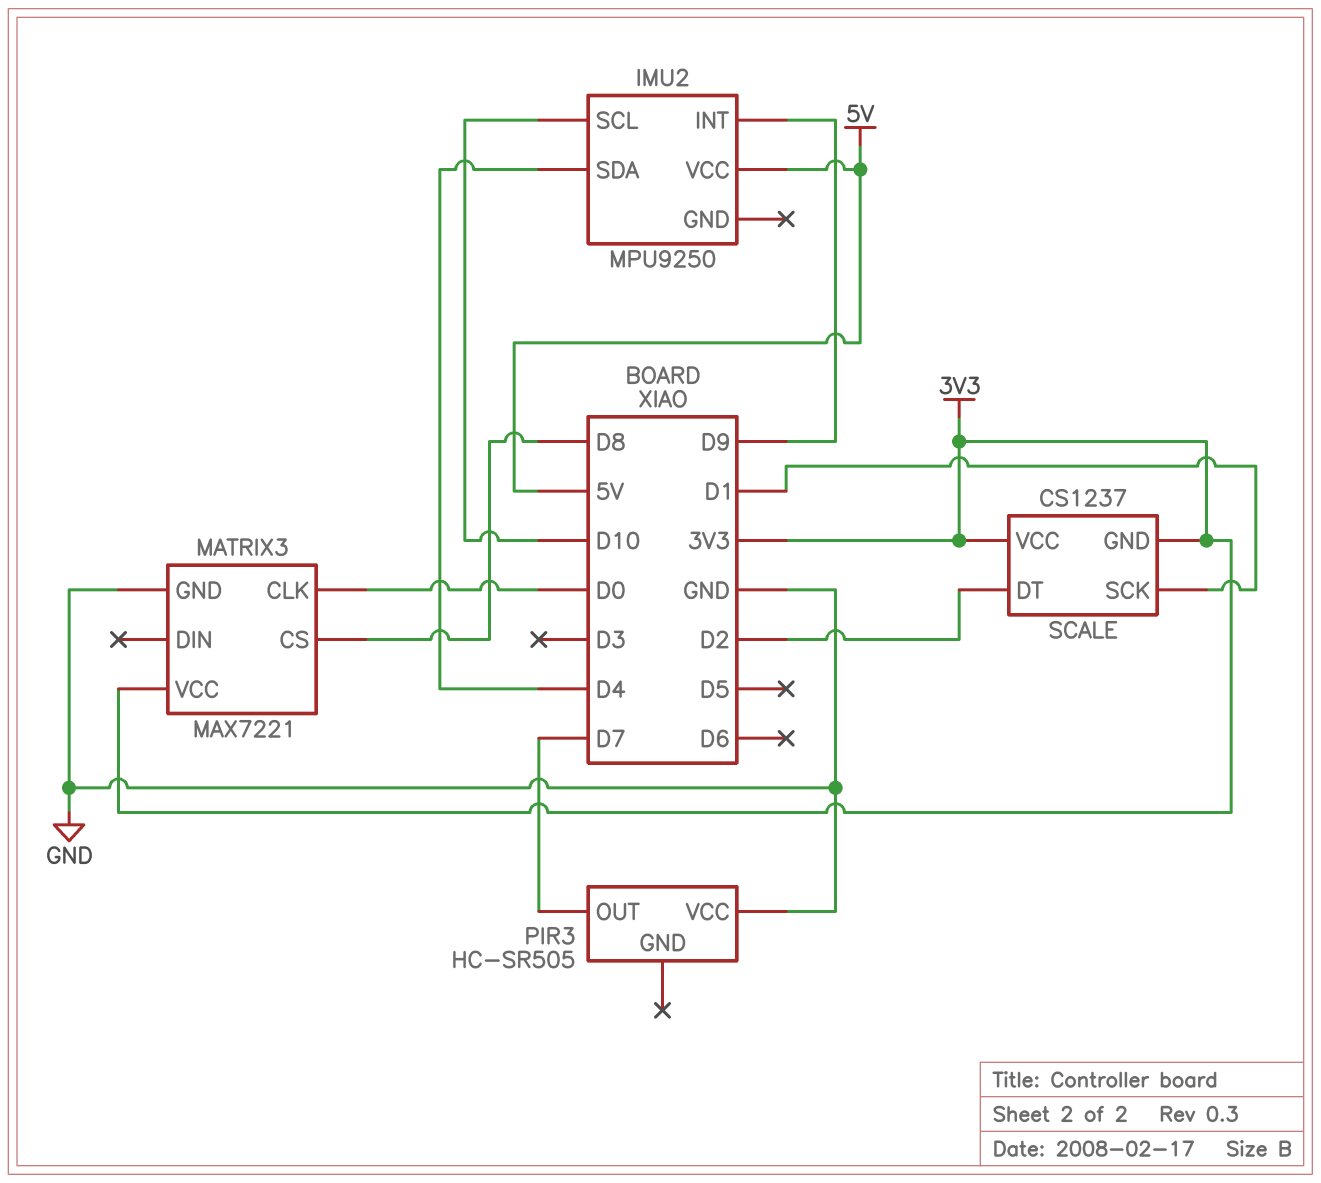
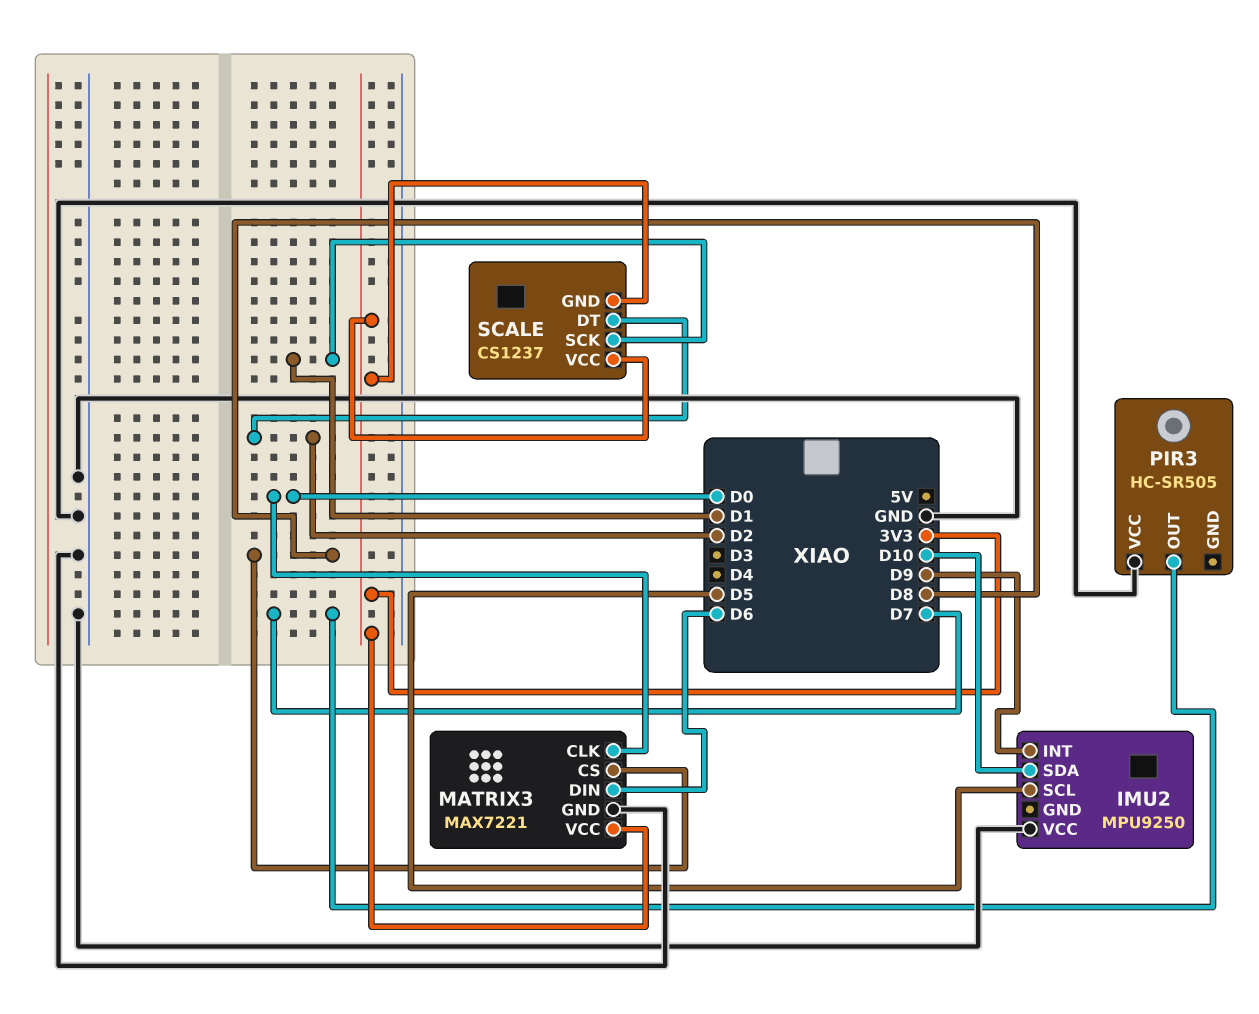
IMU2 pin SCL: D10 -> D5
IMU2 pin SDA: D4 -> D10
IMU2 pin VCC: 5V -> GND
MATRIX3 pin DIN: none -> D6

